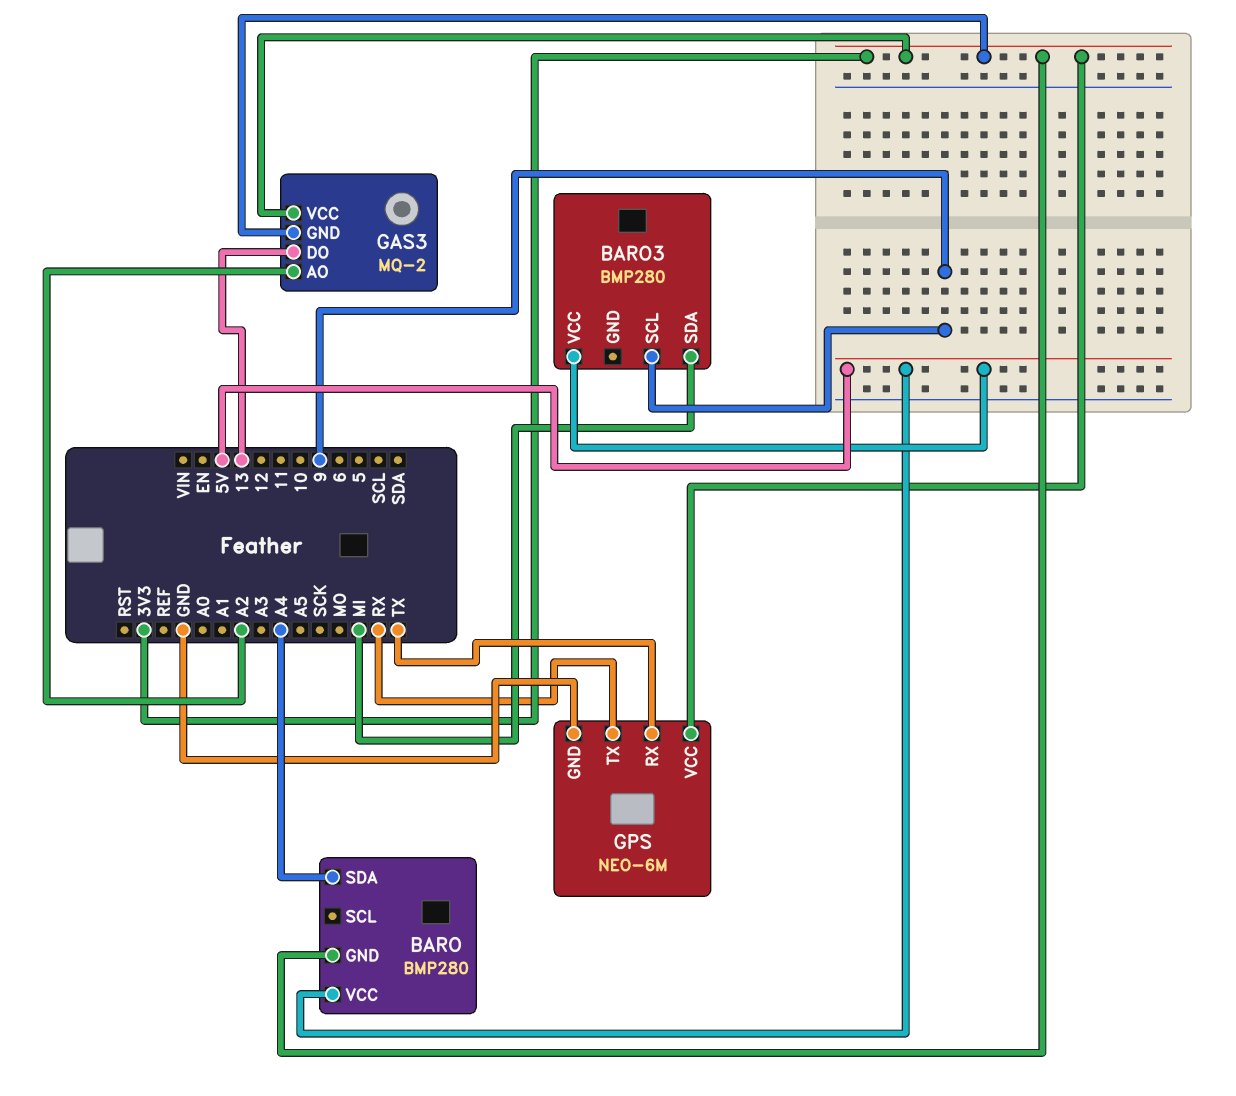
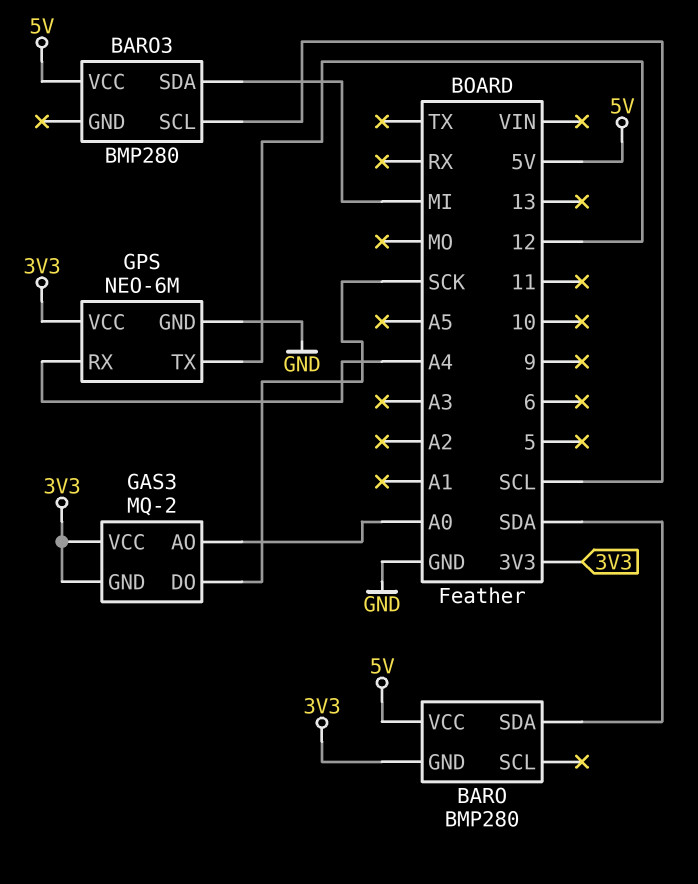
BARO pin SDA: A4 -> SDA
BARO3 pin SCL: 9 -> SCL
GAS3 pin AO: A2 -> A0
GAS3 pin DO: 13 -> SCK
GPS pin RX: TX -> A4
GPS pin TX: RX -> 12

